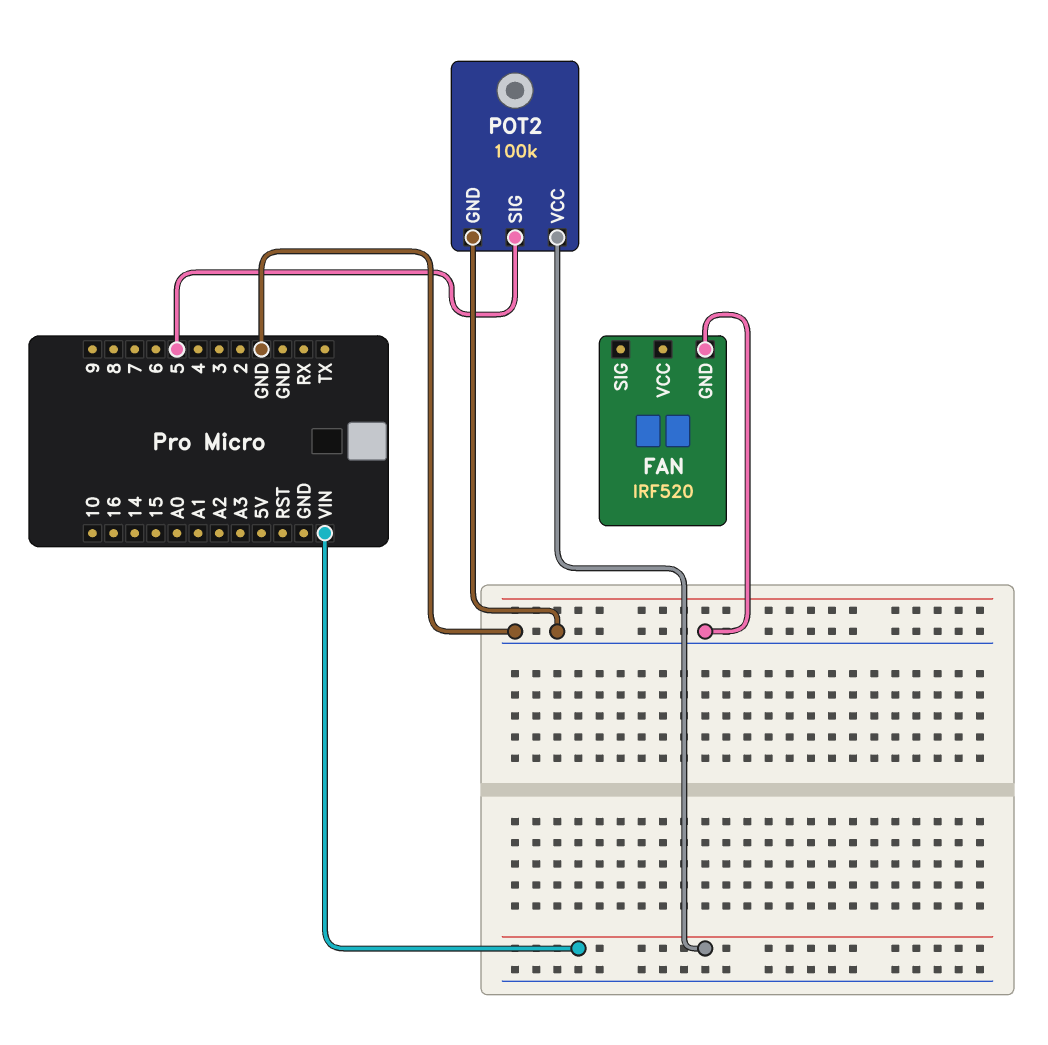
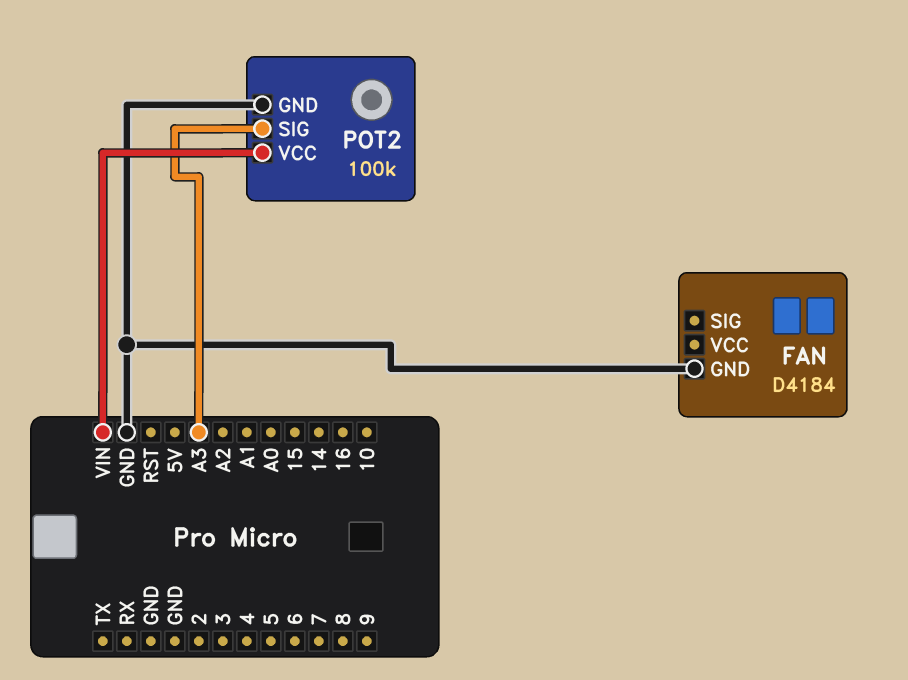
FAN: IRF520 -> D4184
POT2 pin SIG: 5 -> A3

